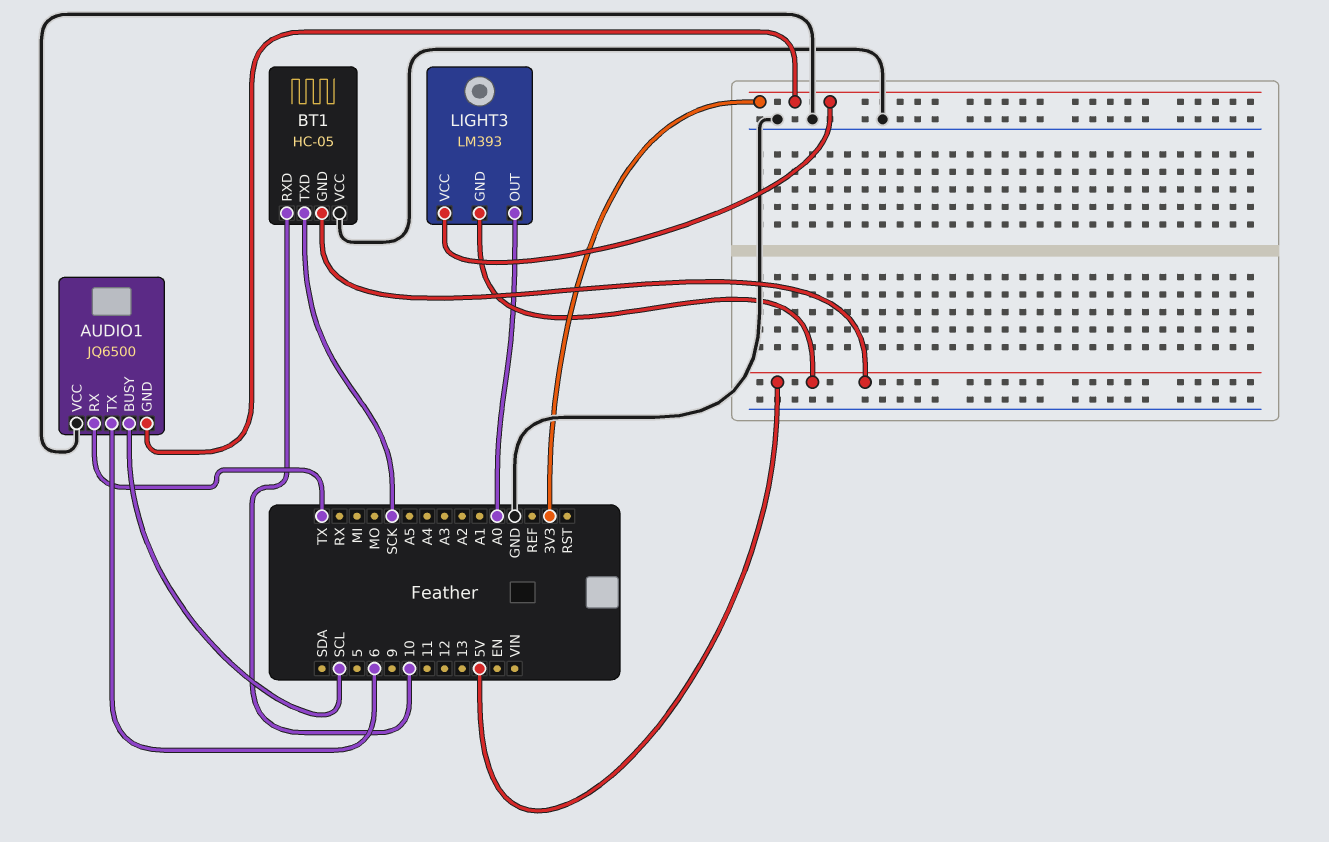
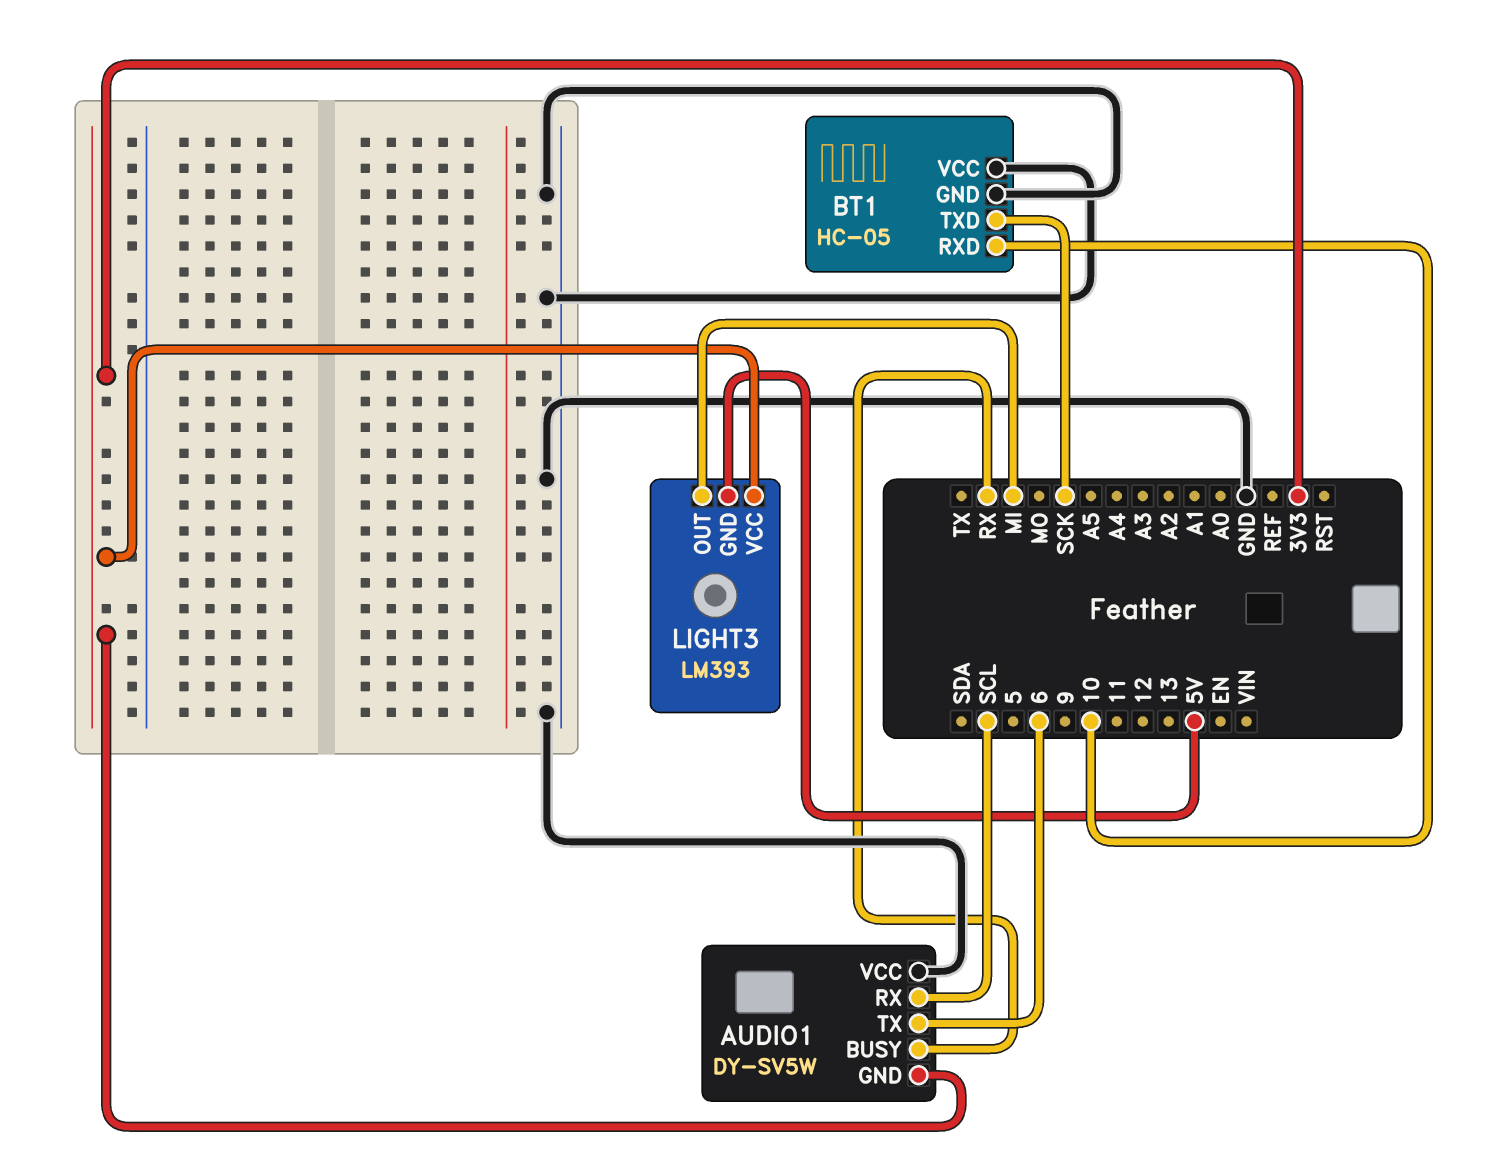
AUDIO1: JQ6500 -> DY-SV5W
AUDIO1 pin BUSY: SCL -> RX
AUDIO1 pin RX: TX -> SCL
BT1 pin GND: 5V -> GND
LIGHT3 pin OUT: A0 -> MI

